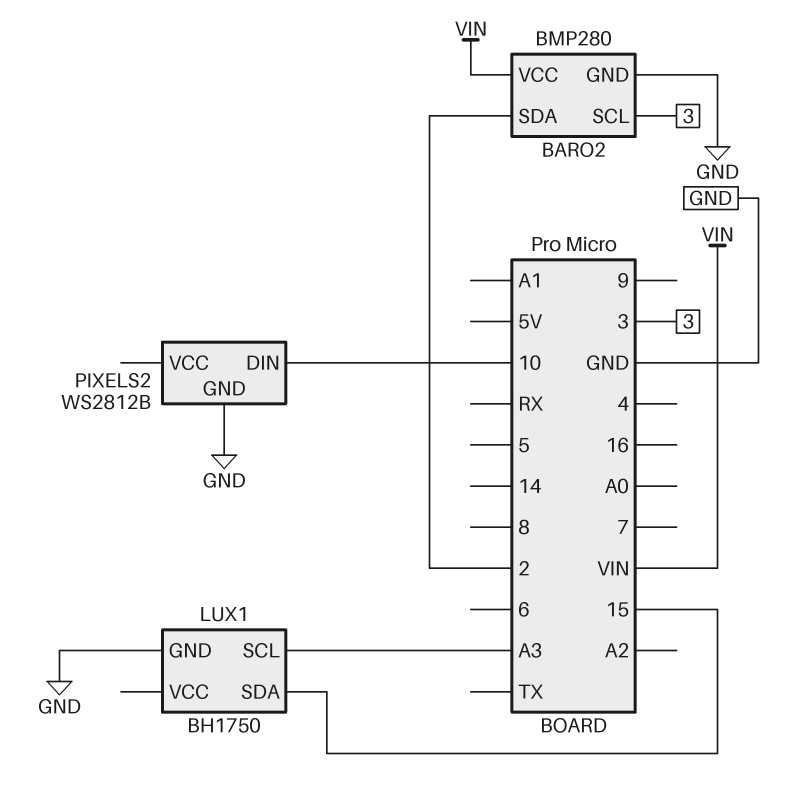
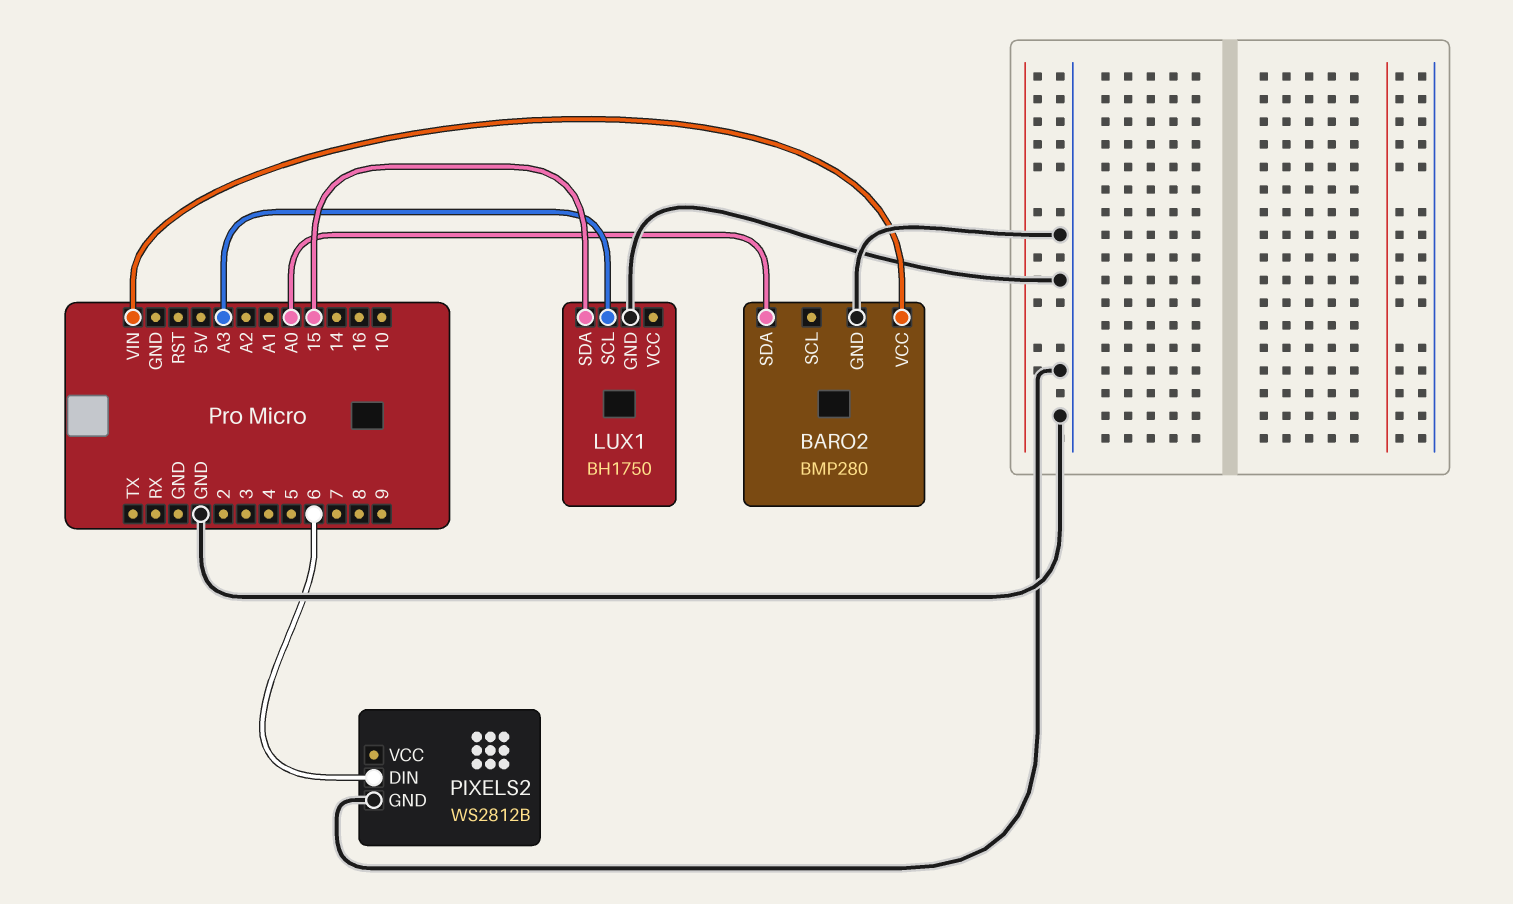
BARO2 pin SCL: 3 -> none
BARO2 pin SDA: 2 -> A0
PIXELS2 pin DIN: 10 -> 6

